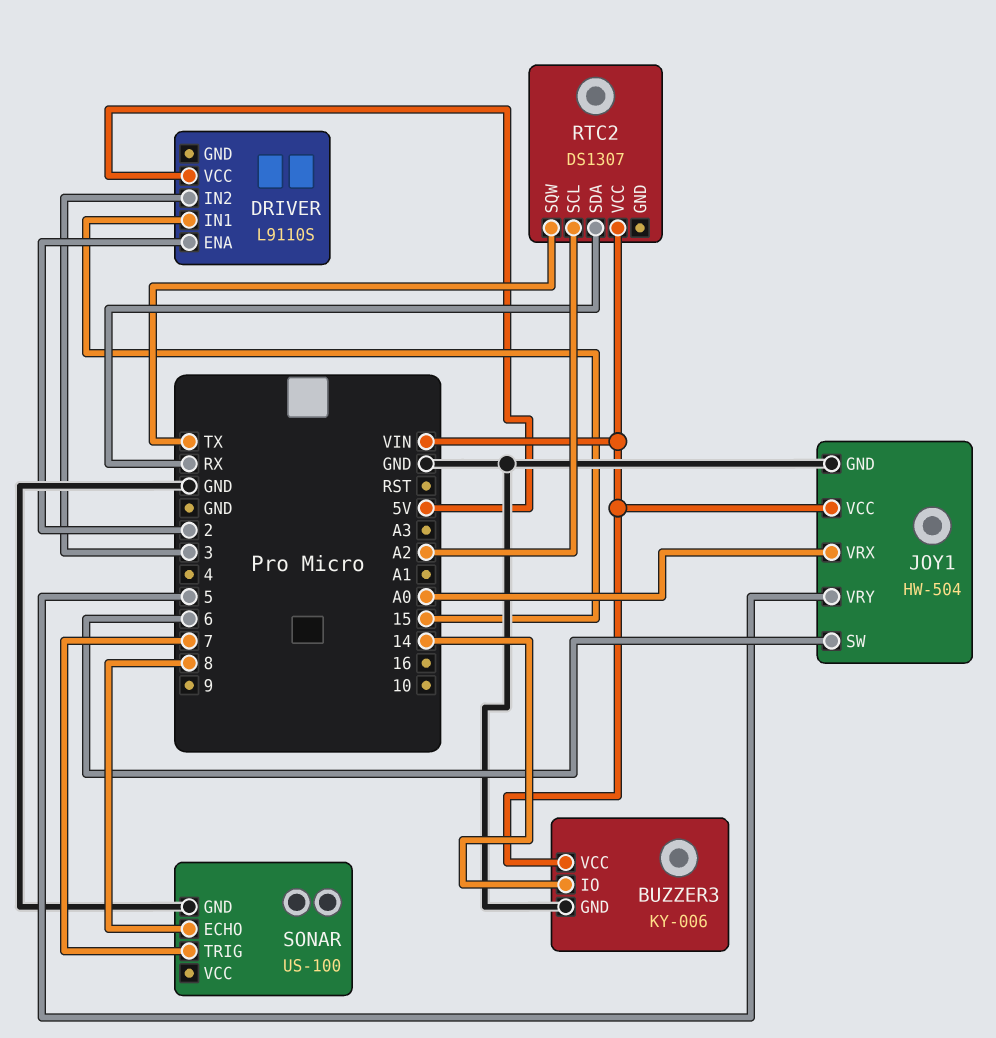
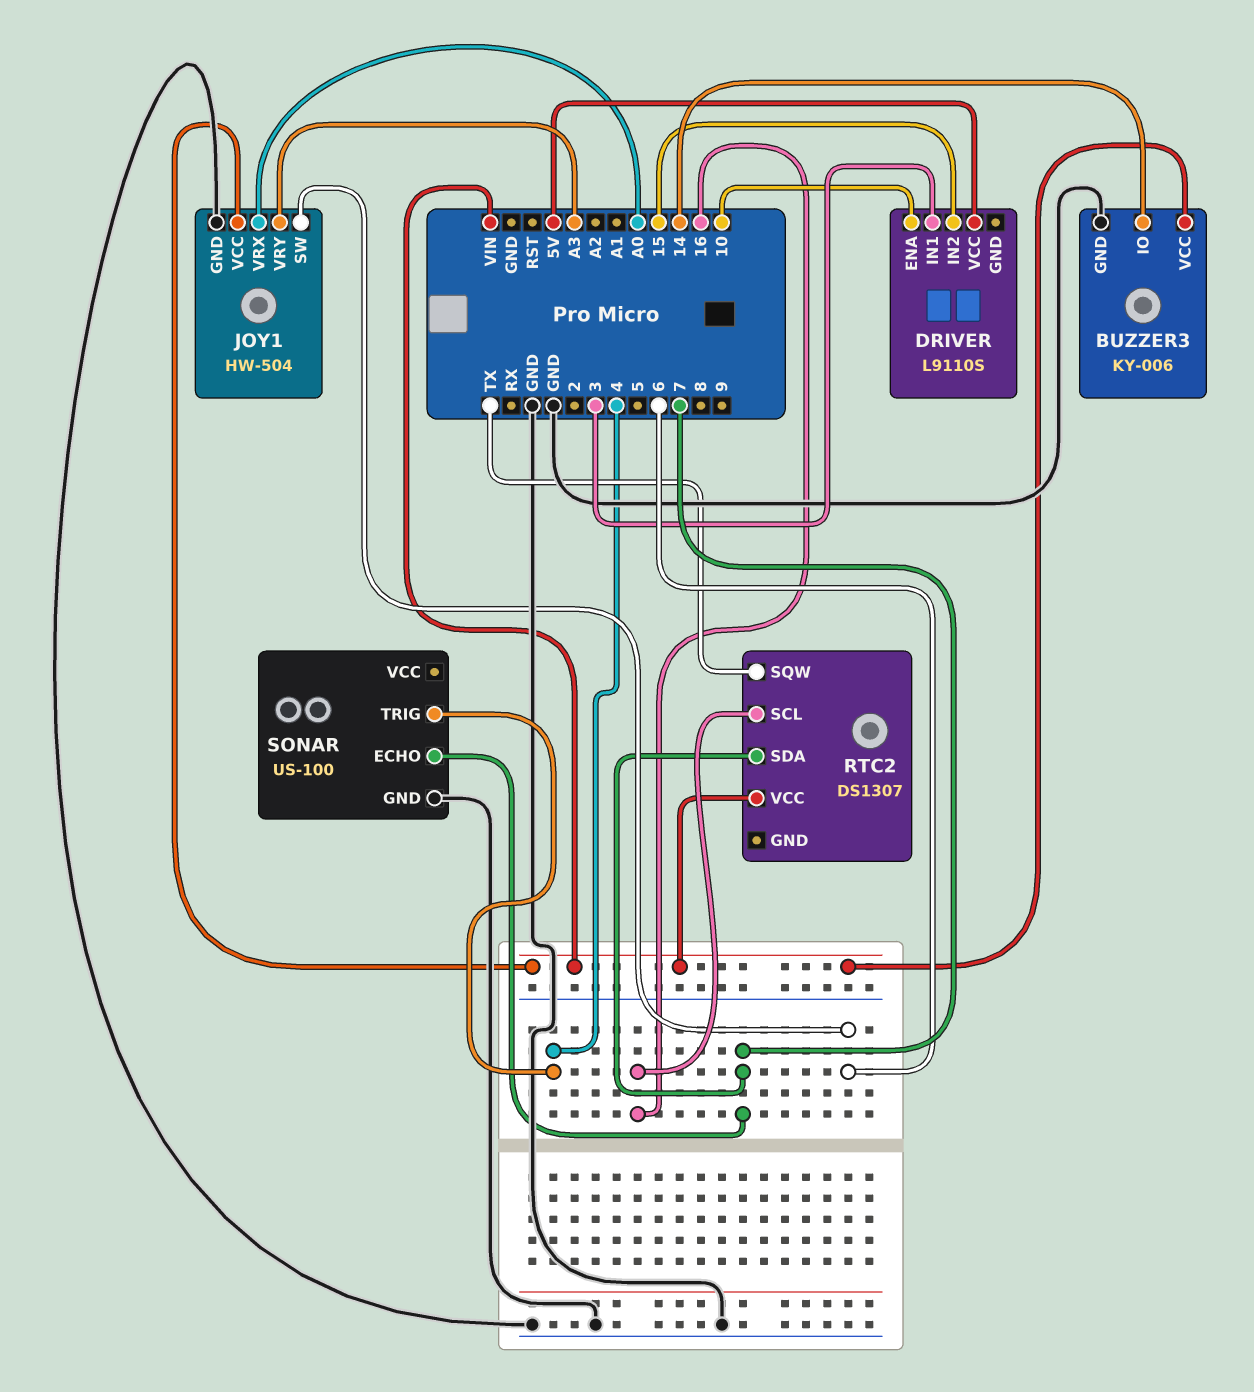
DRIVER pin ENA: 2 -> 10
DRIVER pin IN1: 15 -> 3
DRIVER pin IN2: 3 -> 15
JOY1 pin VRY: 5 -> A3
RTC2 pin SCL: A2 -> 16
RTC2 pin SDA: RX -> 7
SONAR pin ECHO: 8 -> 7
SONAR pin TRIG: 7 -> 4

